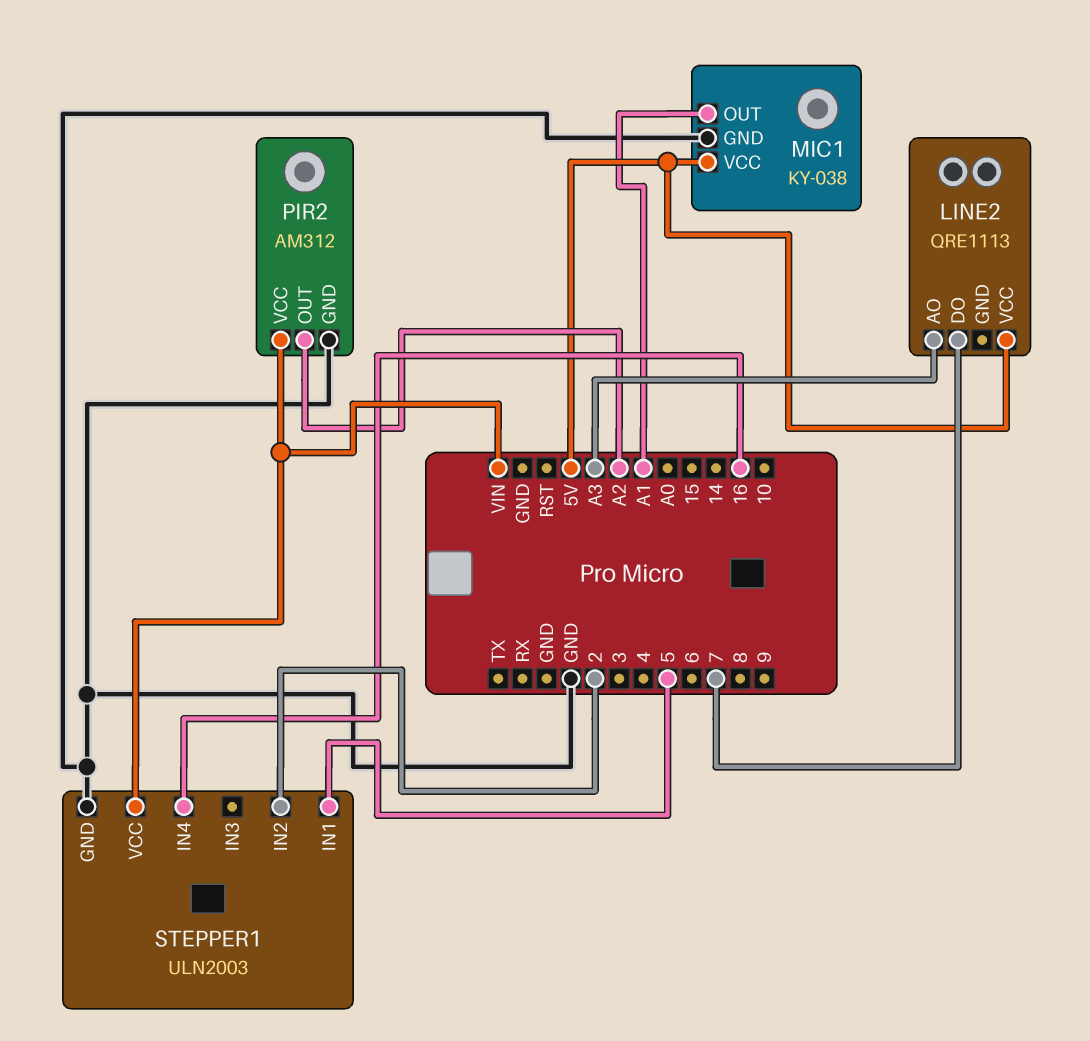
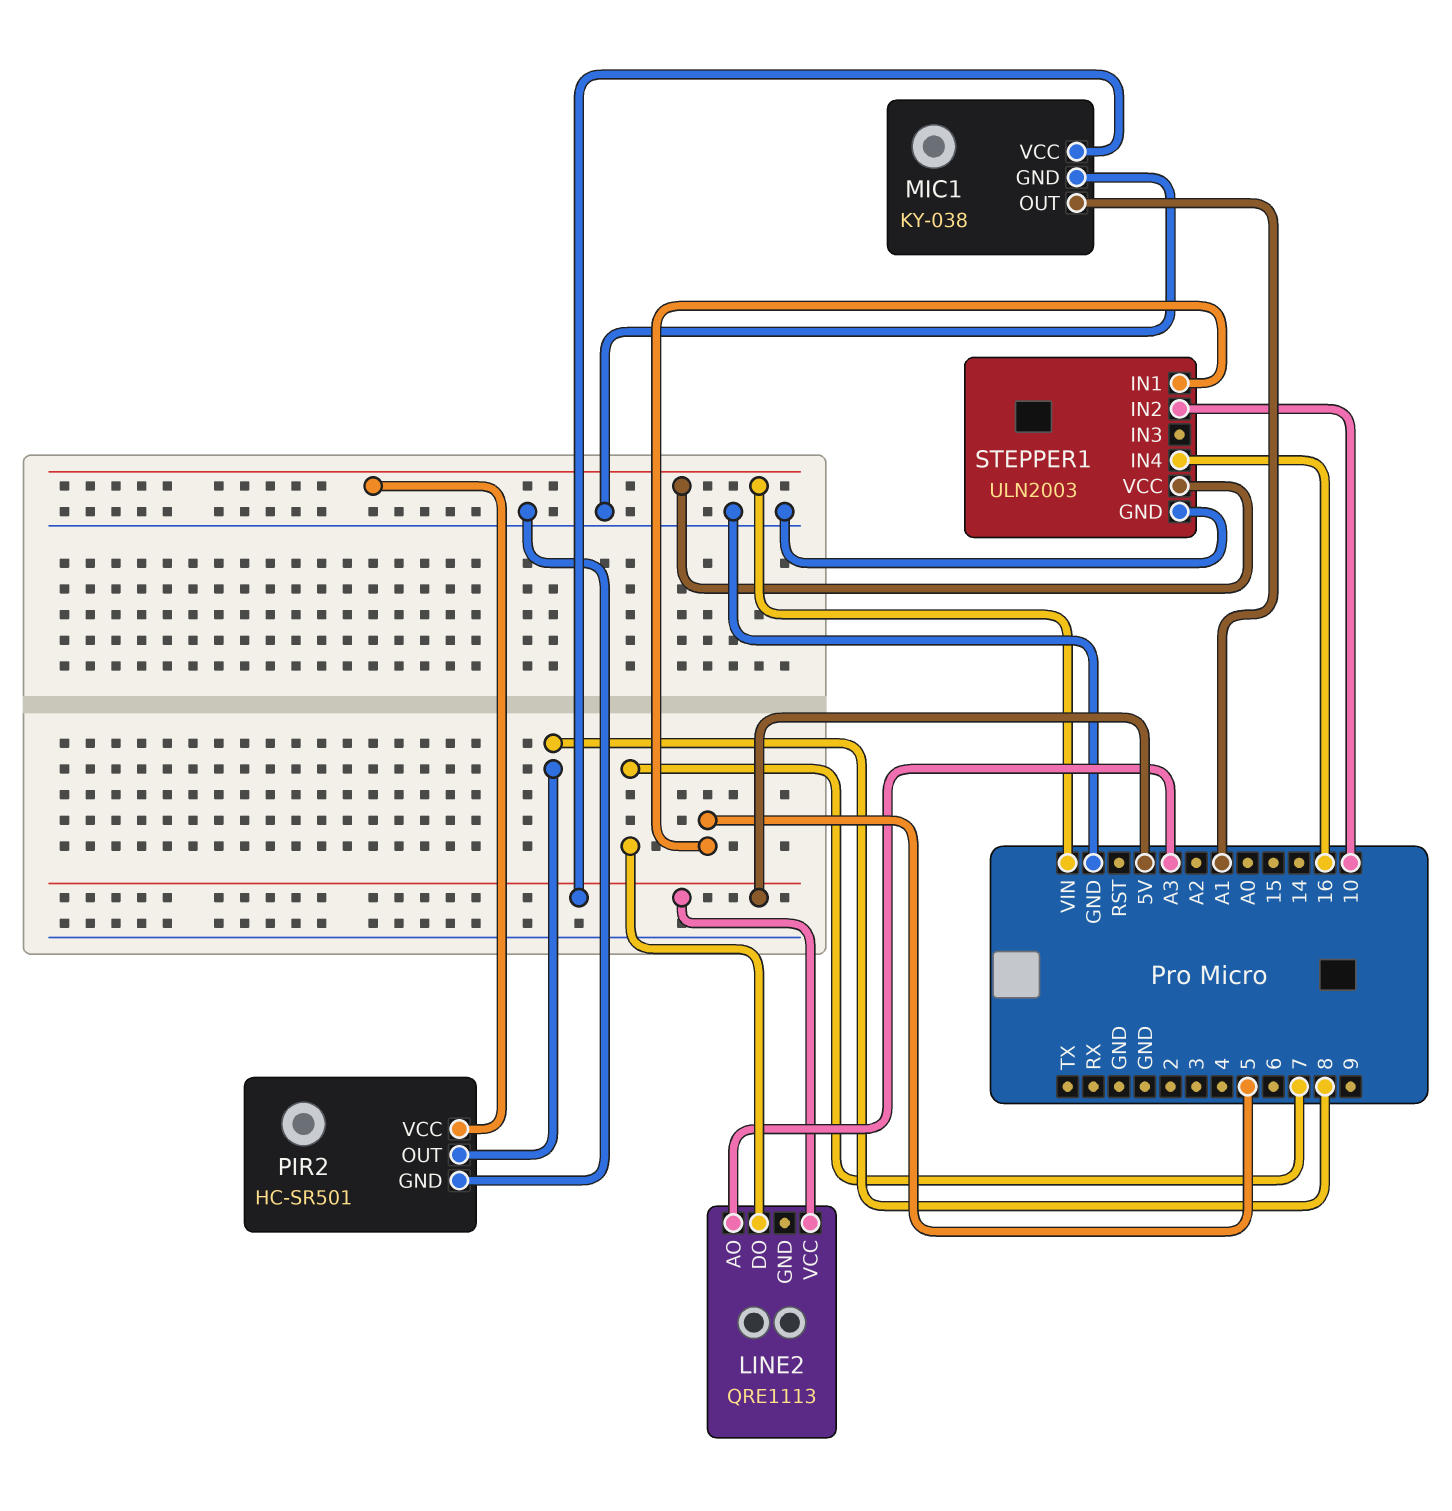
PIR2: AM312 -> HC-SR501
PIR2 pin OUT: A2 -> 8
STEPPER1 pin IN2: 2 -> 10

